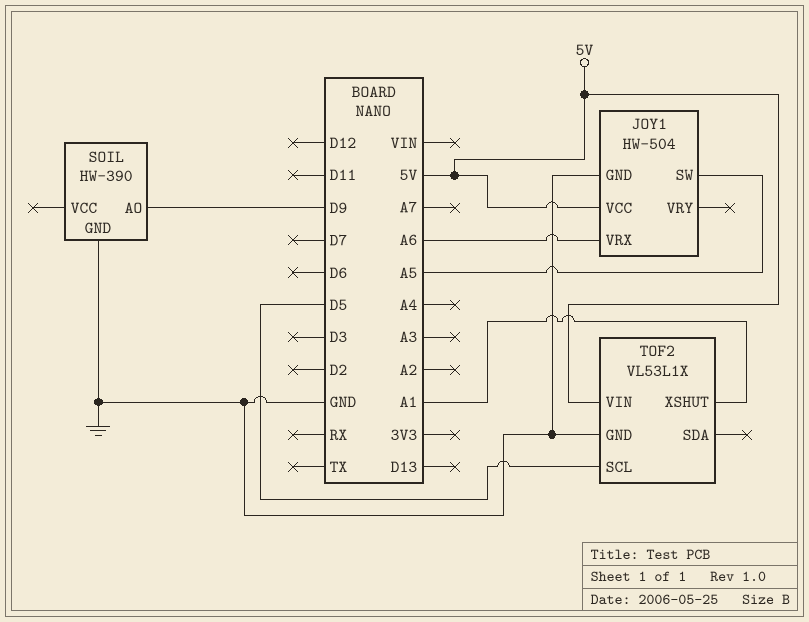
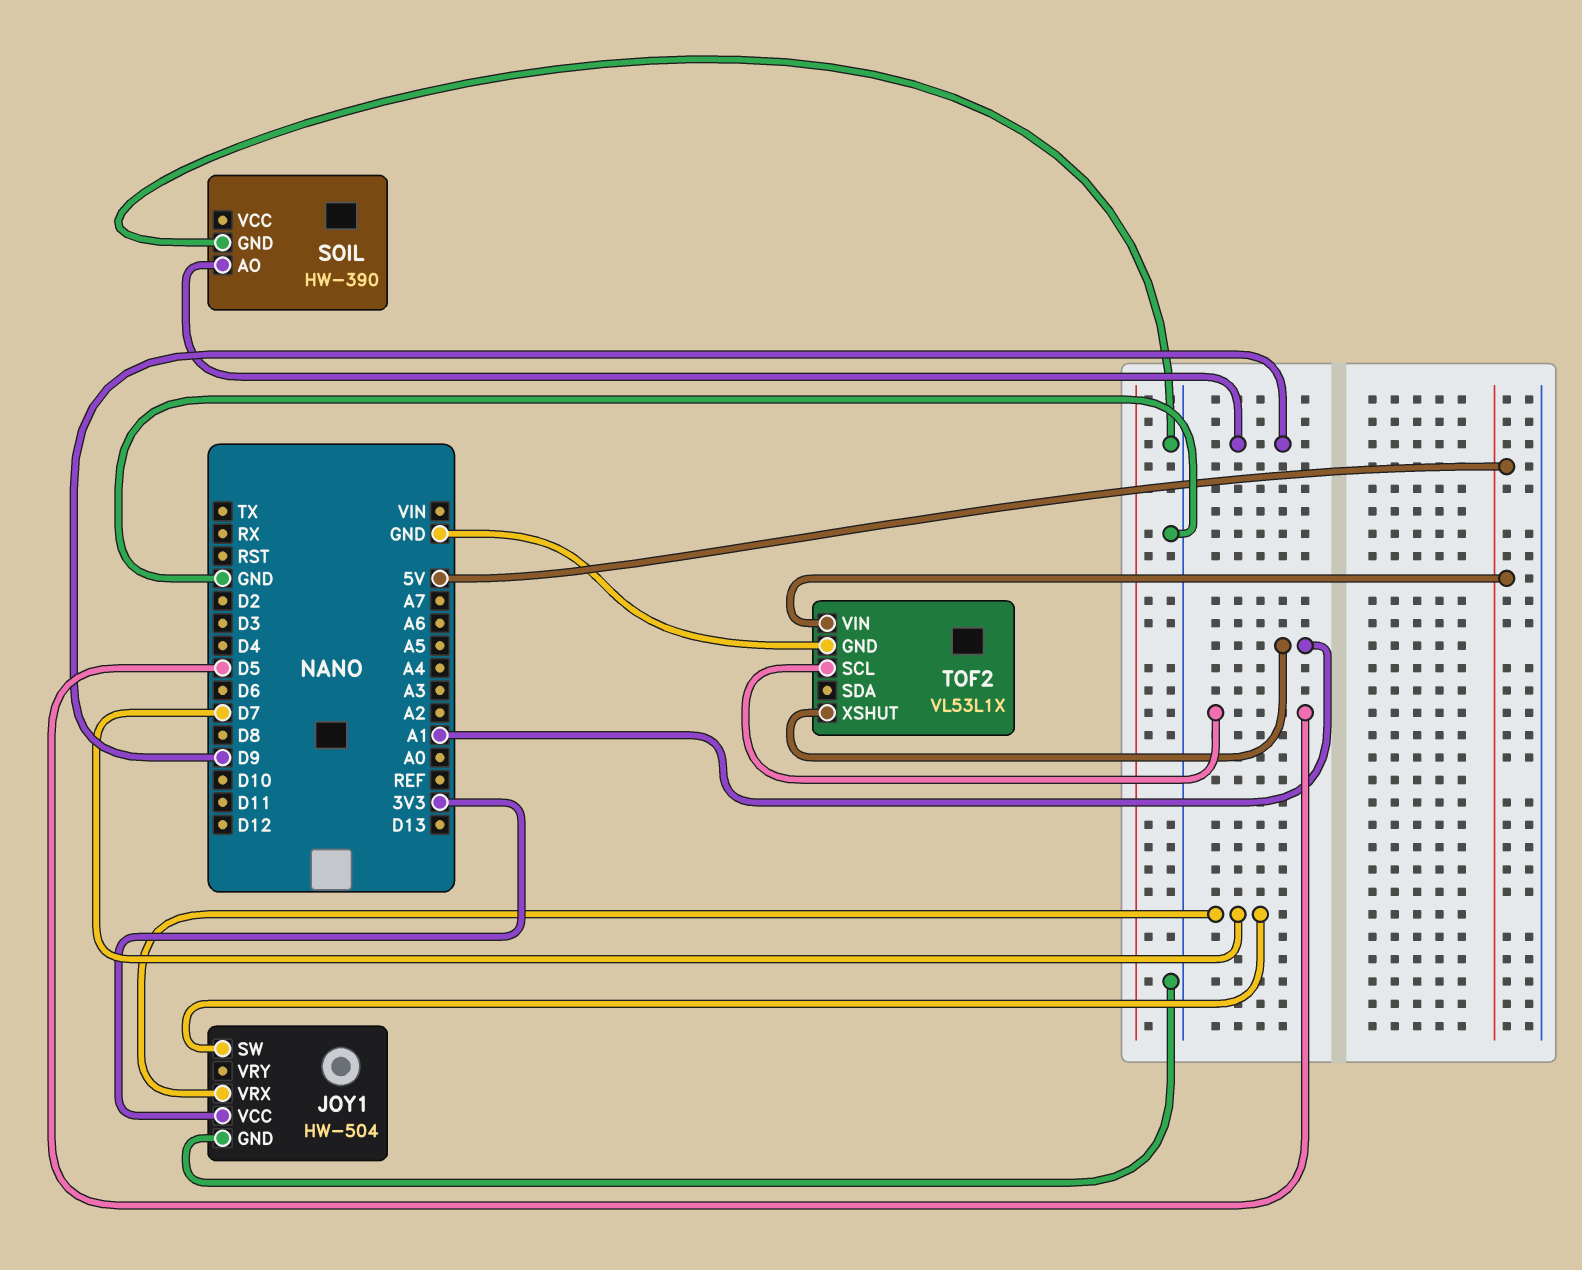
JOY1 pin SW: A5 -> D7
JOY1 pin VCC: 5V -> 3V3
JOY1 pin VRX: A6 -> D7

